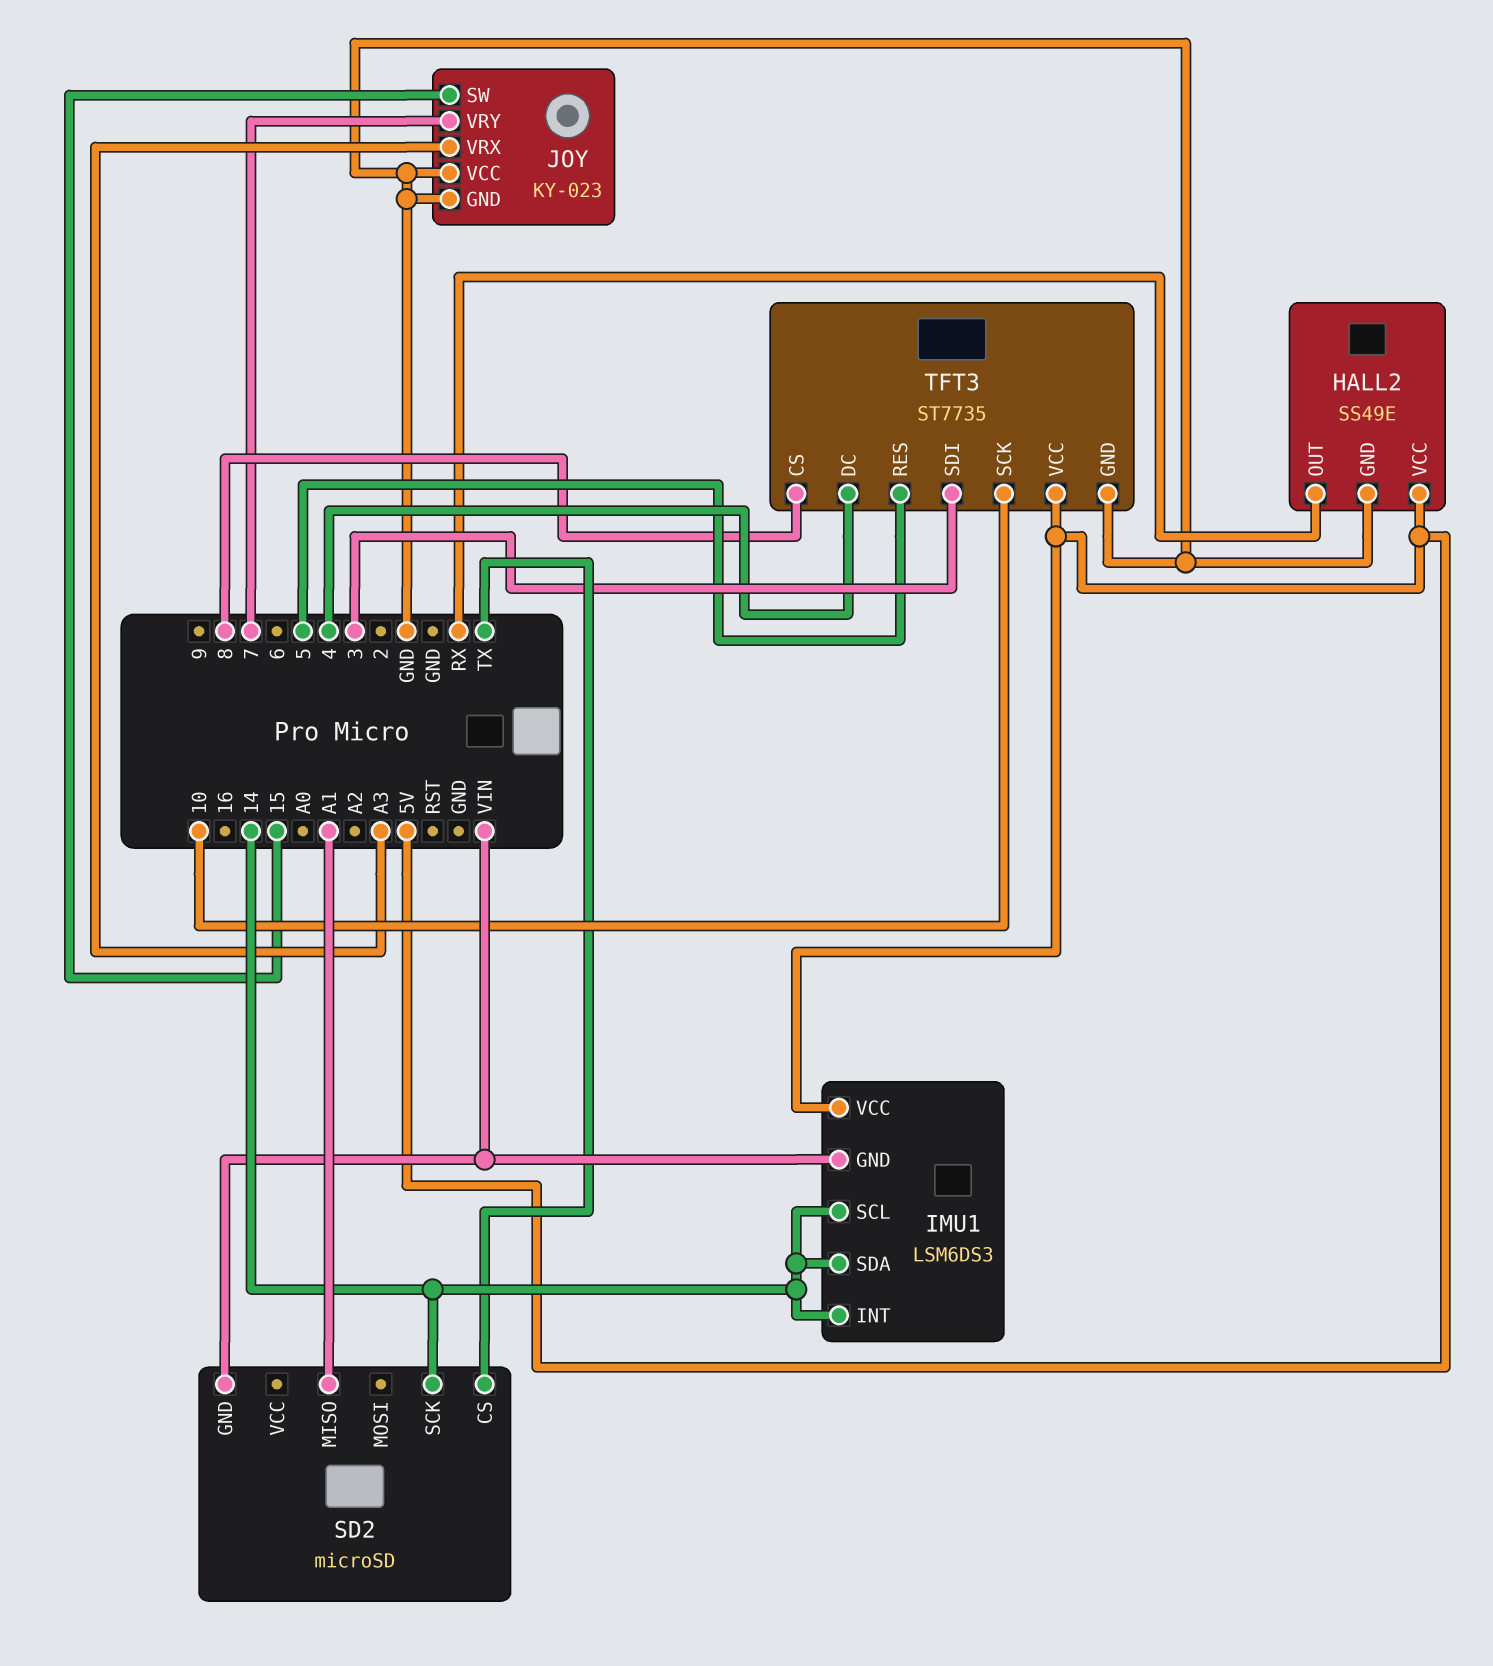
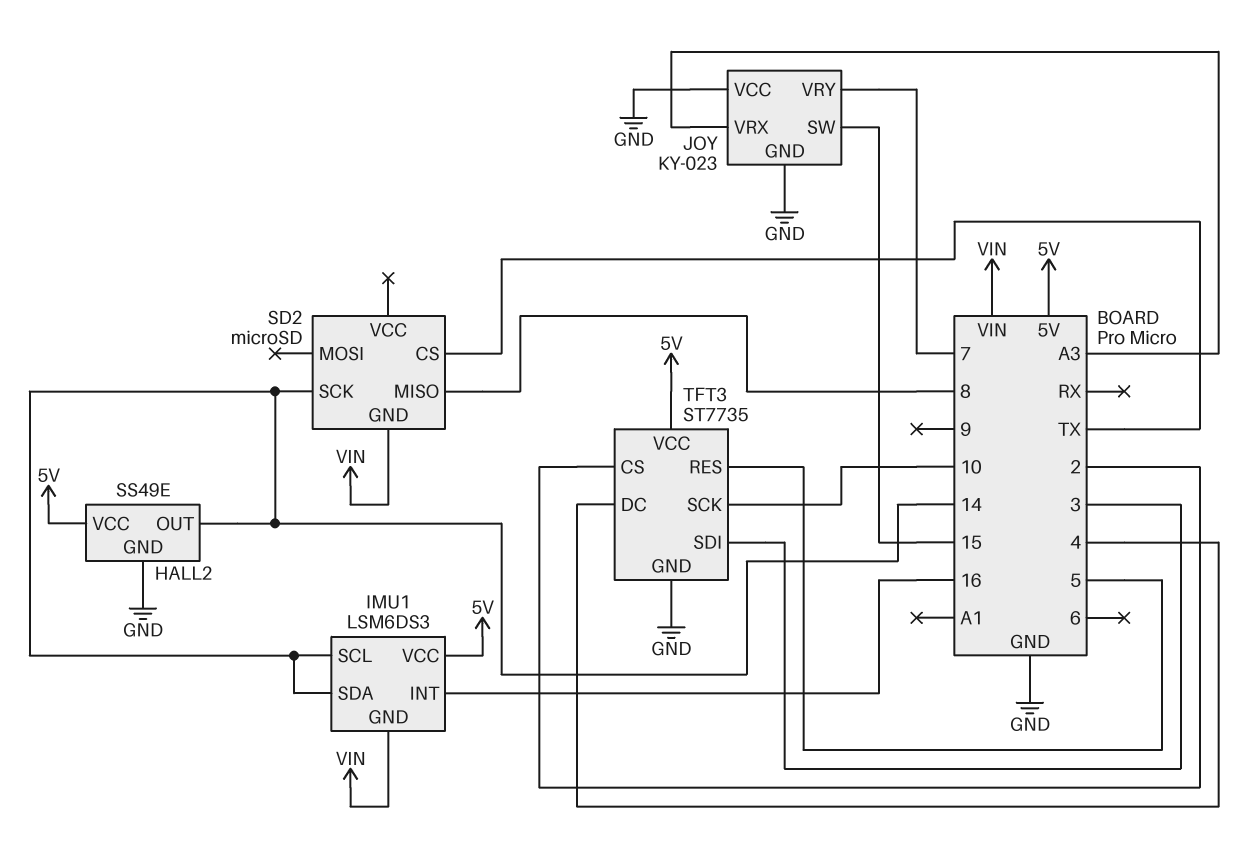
HALL2 pin OUT: RX -> 14
IMU1 pin INT: 14 -> 16
SD2 pin MISO: A1 -> 8
TFT3 pin CS: 8 -> 2

